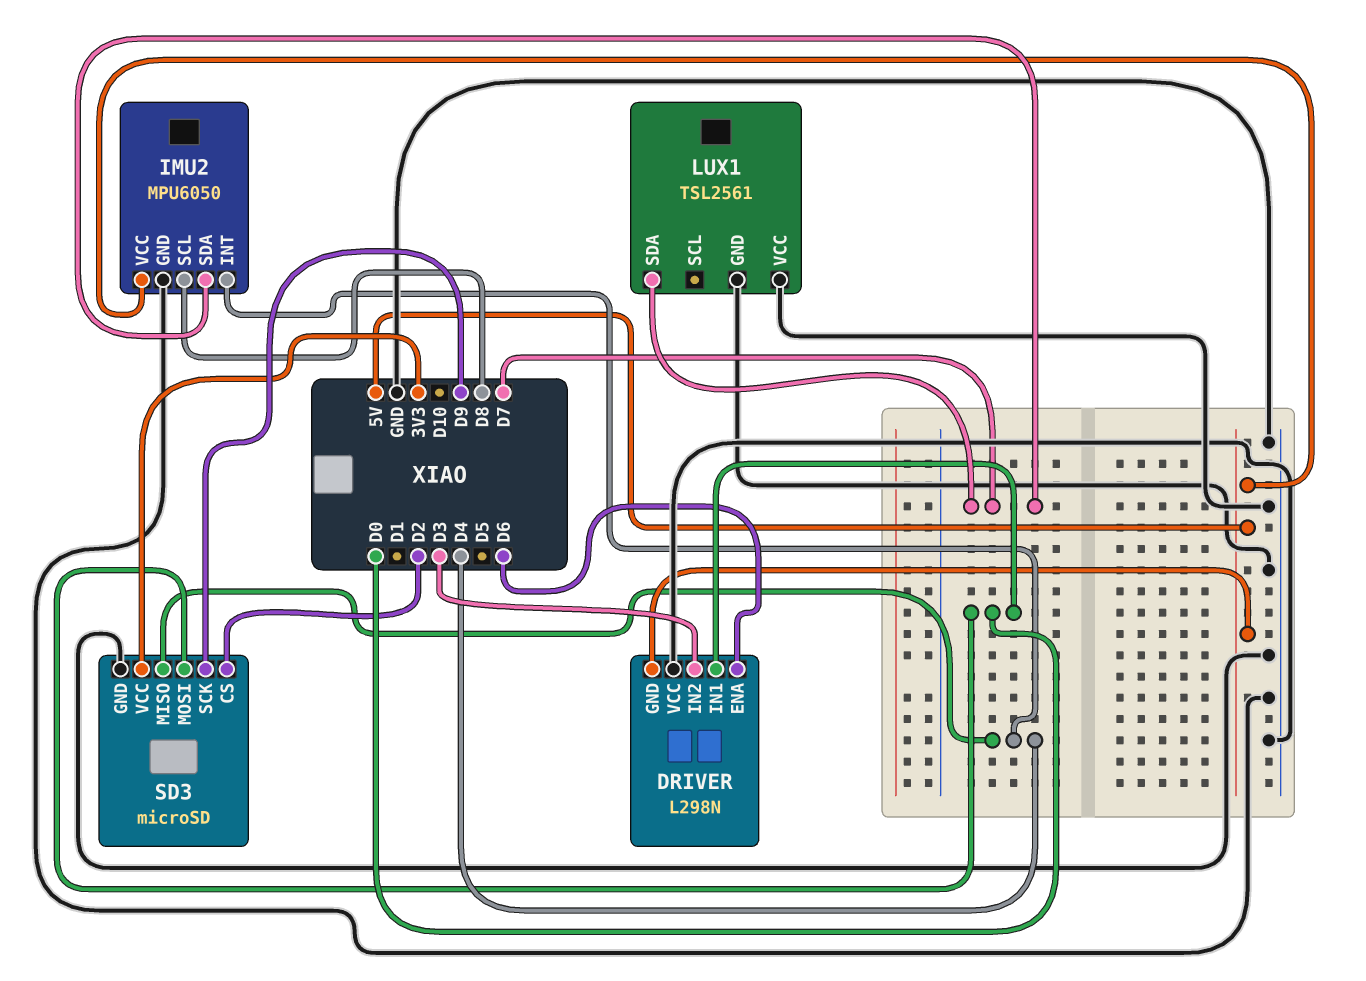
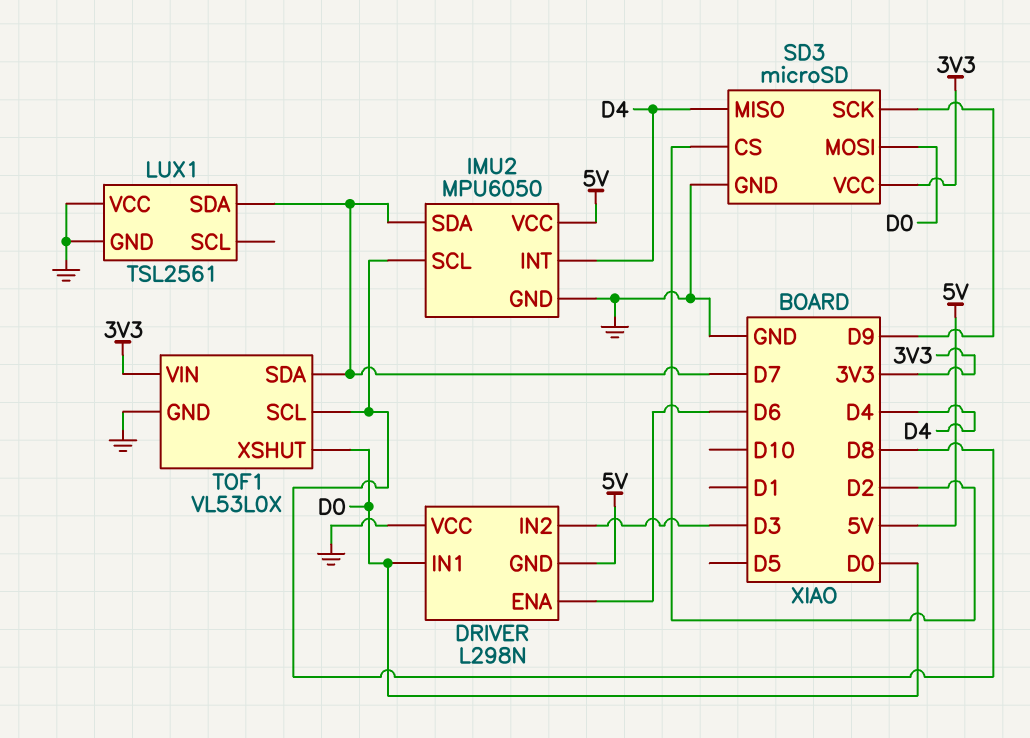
TOF1: none -> VL53L0X
TOF1 pin GND: none -> GND
TOF1 pin SCL: none -> D8
TOF1 pin SDA: none -> D7
TOF1 pin VIN: none -> 3V3
TOF1 pin XSHUT: none -> D0

